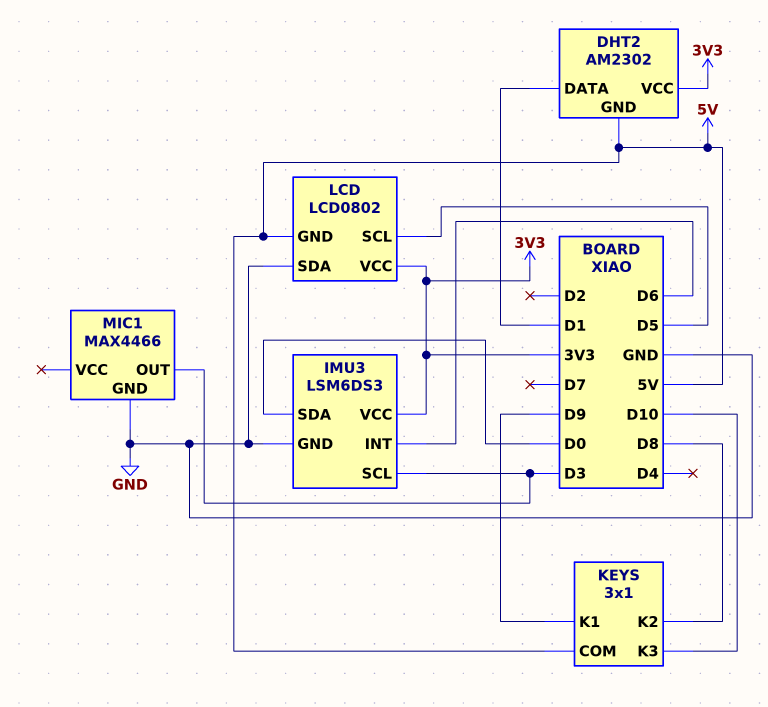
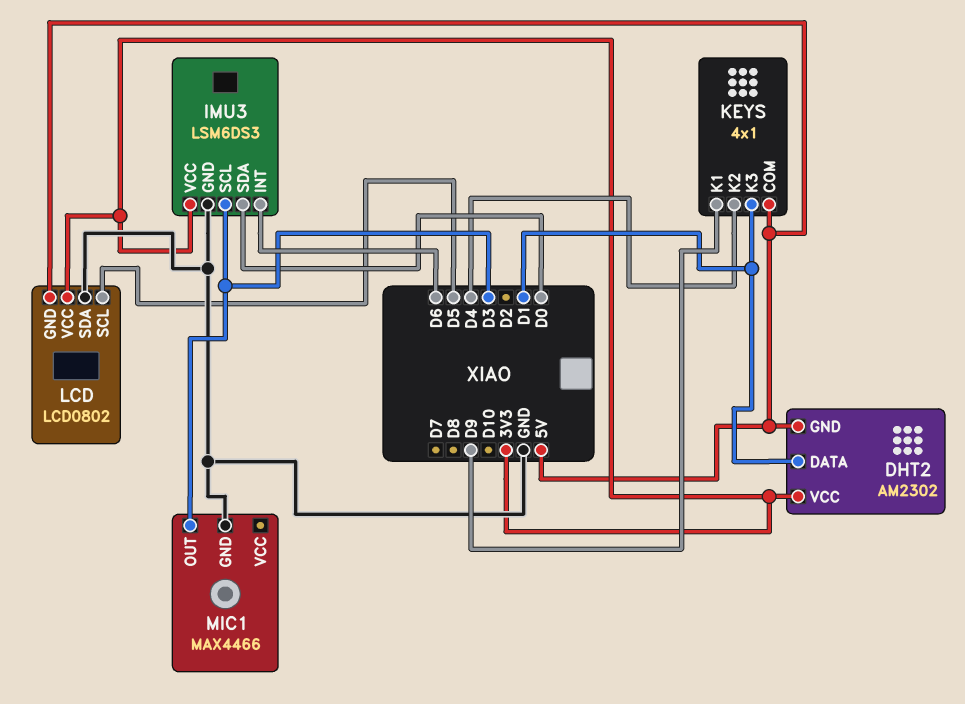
KEYS: 3x1 -> 4x1
KEYS pin K2: D8 -> D4
KEYS pin K3: D10 -> D1

